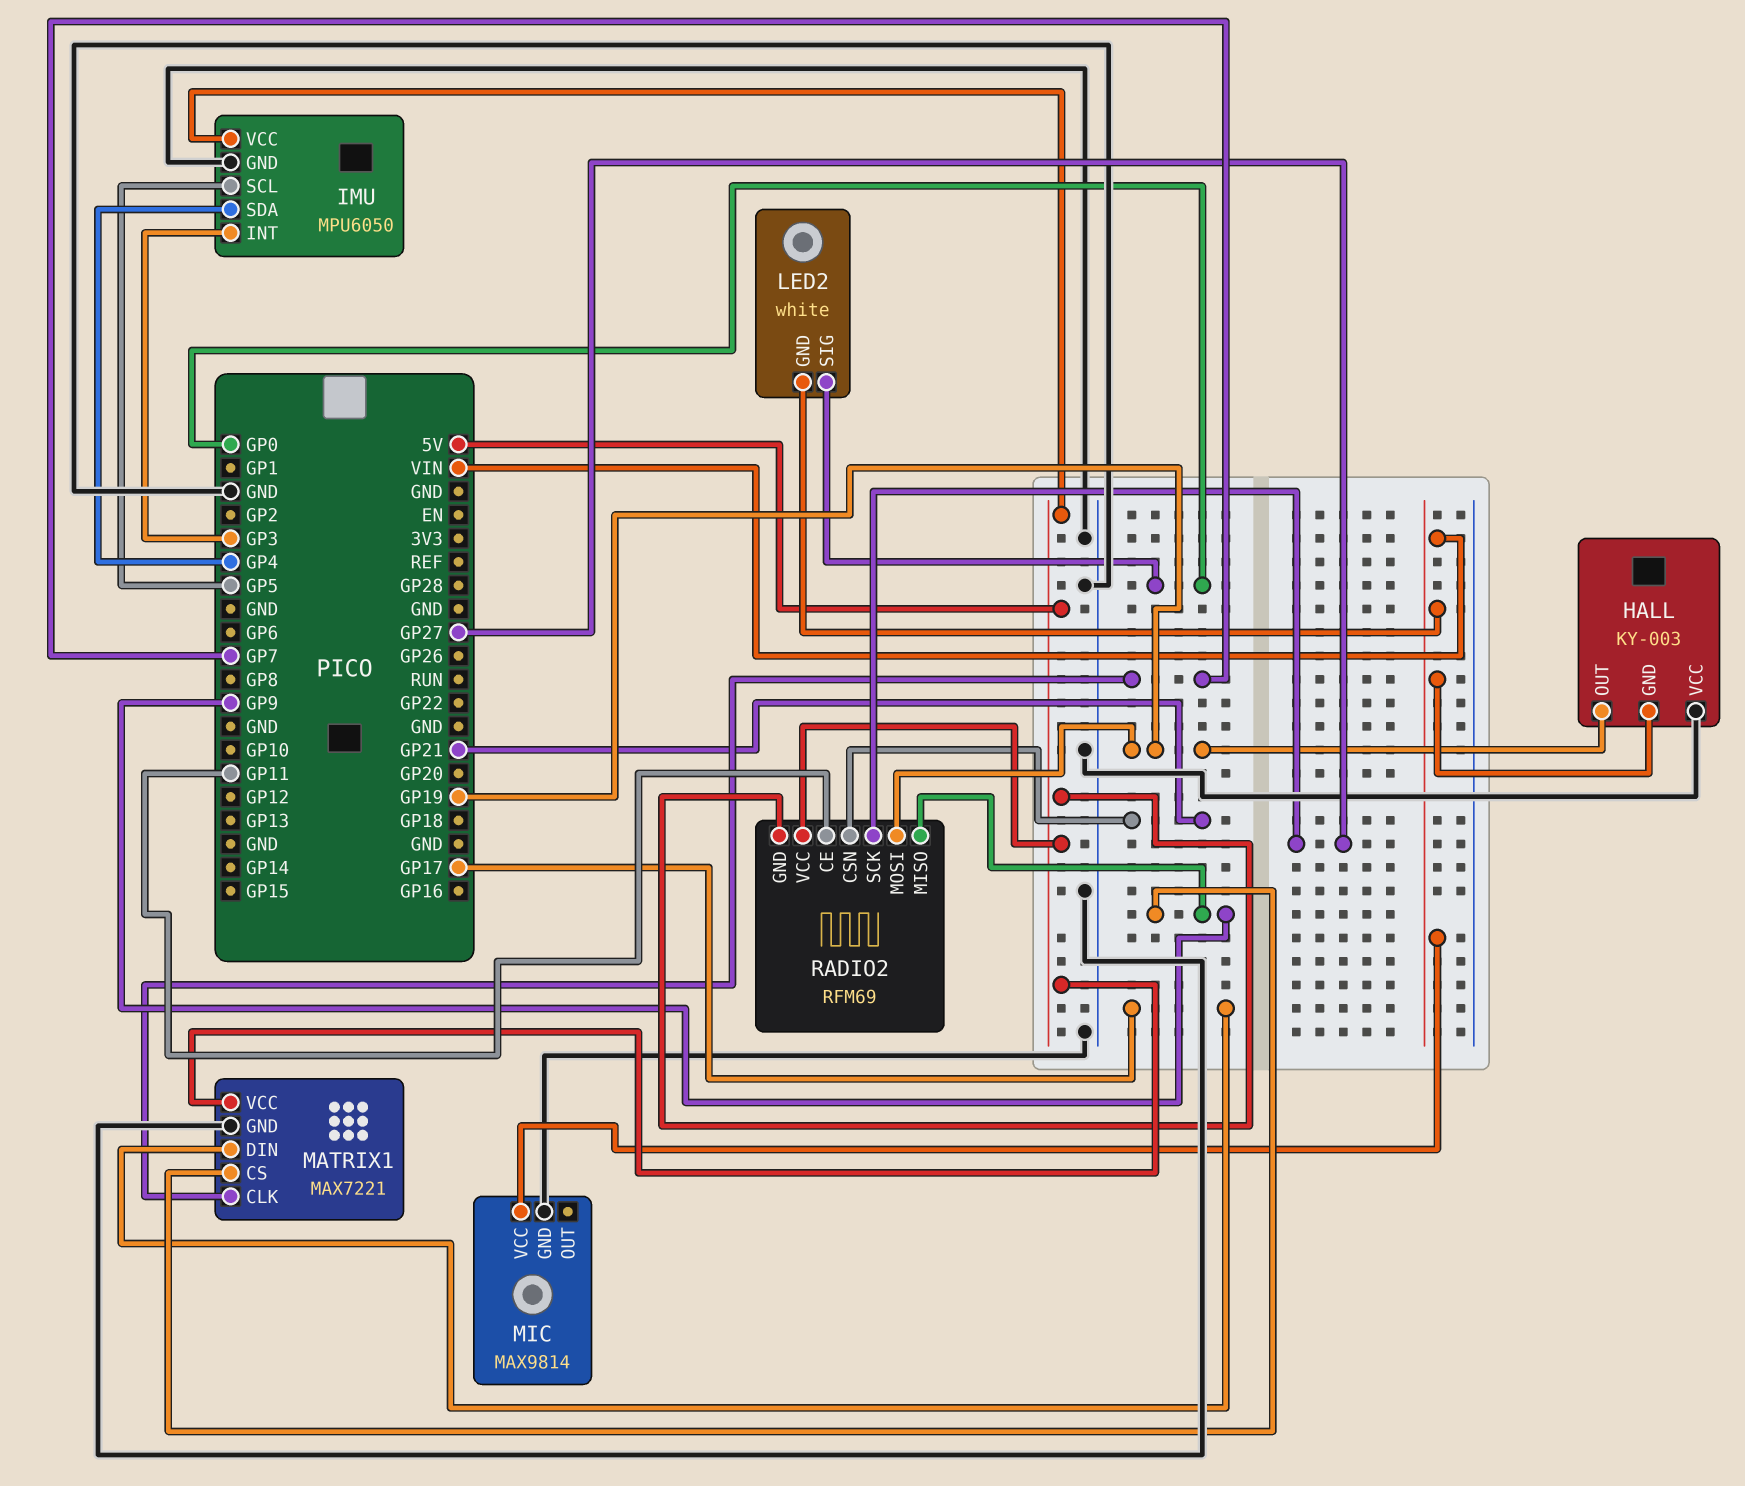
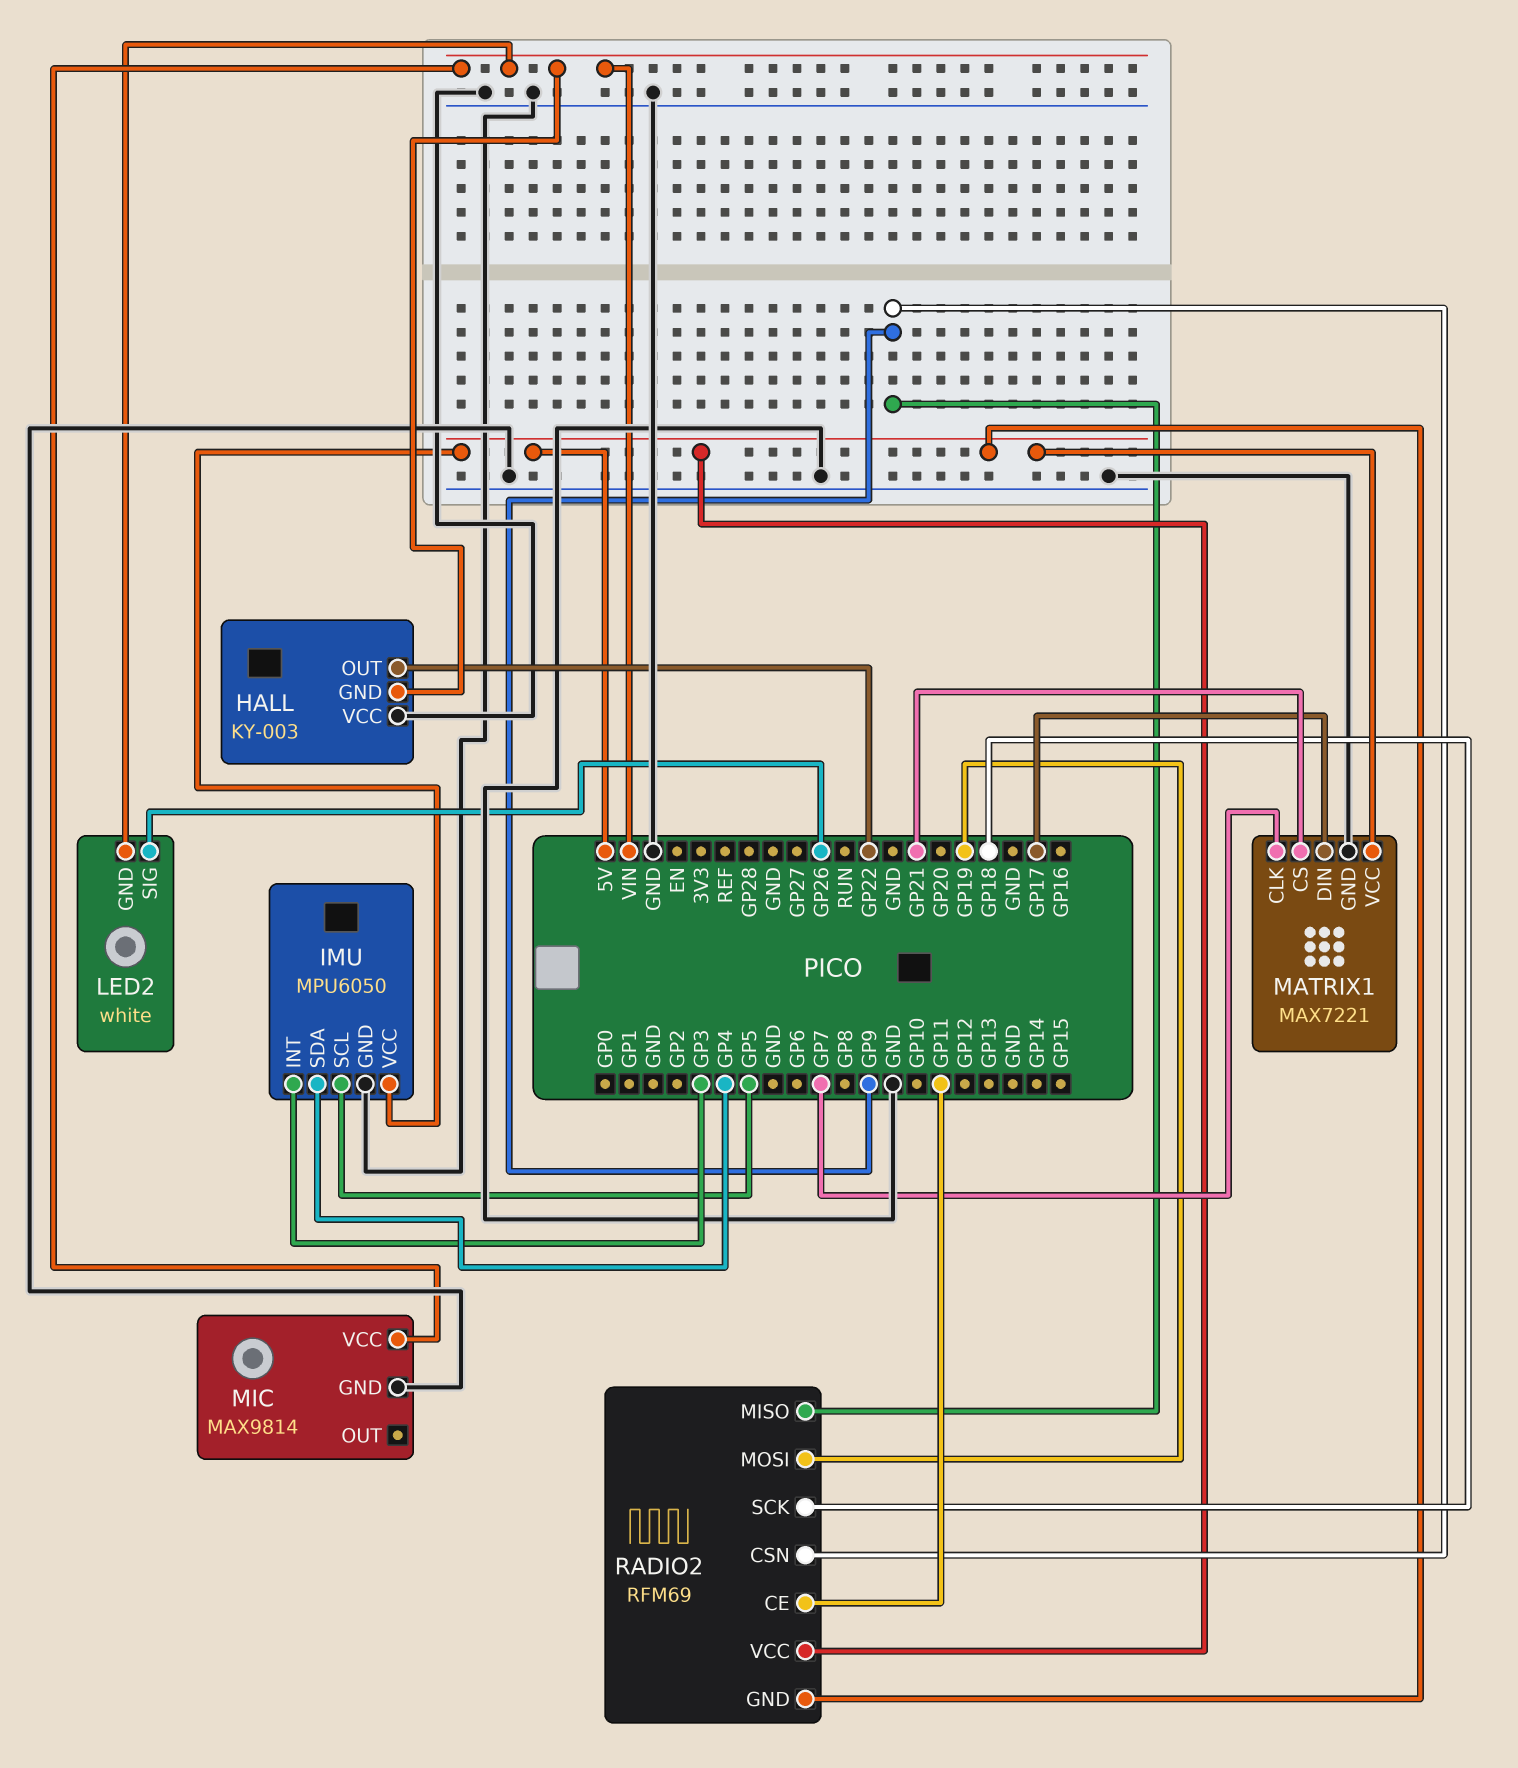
HALL pin OUT: GP19 -> GP22
LED2 pin SIG: GP0 -> GP26
MATRIX1 pin CS: GP9 -> GP21
RADIO2 pin CSN: GP21 -> GP9
RADIO2 pin SCK: GP27 -> GP18

